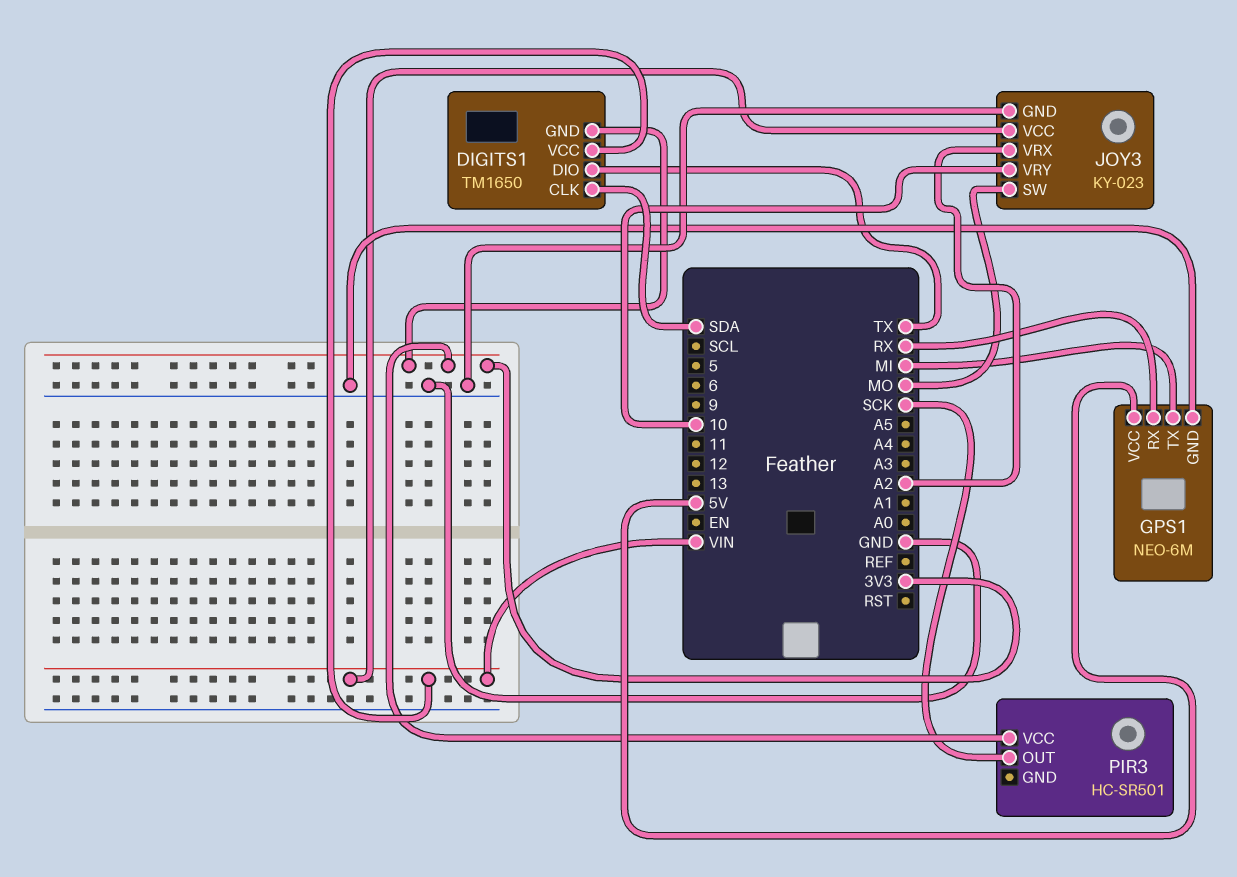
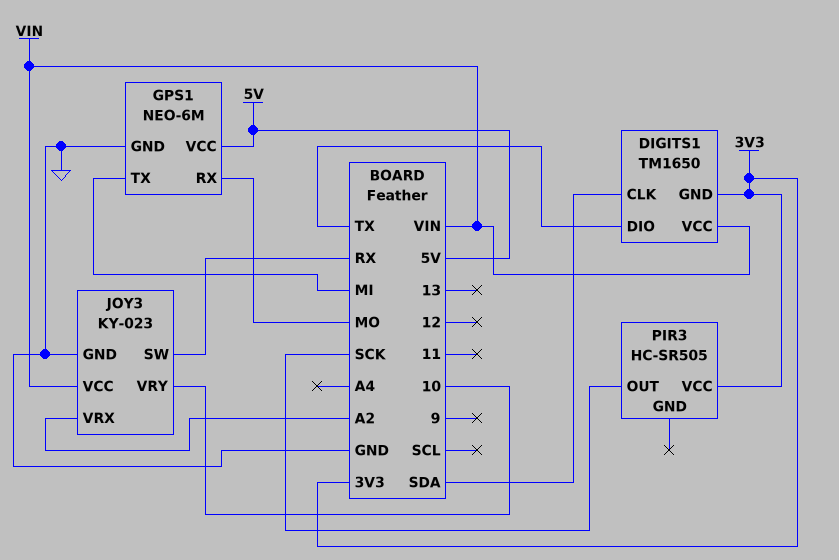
GPS1 pin RX: RX -> MO
JOY3 pin SW: MO -> RX
PIR3: HC-SR501 -> HC-SR505

